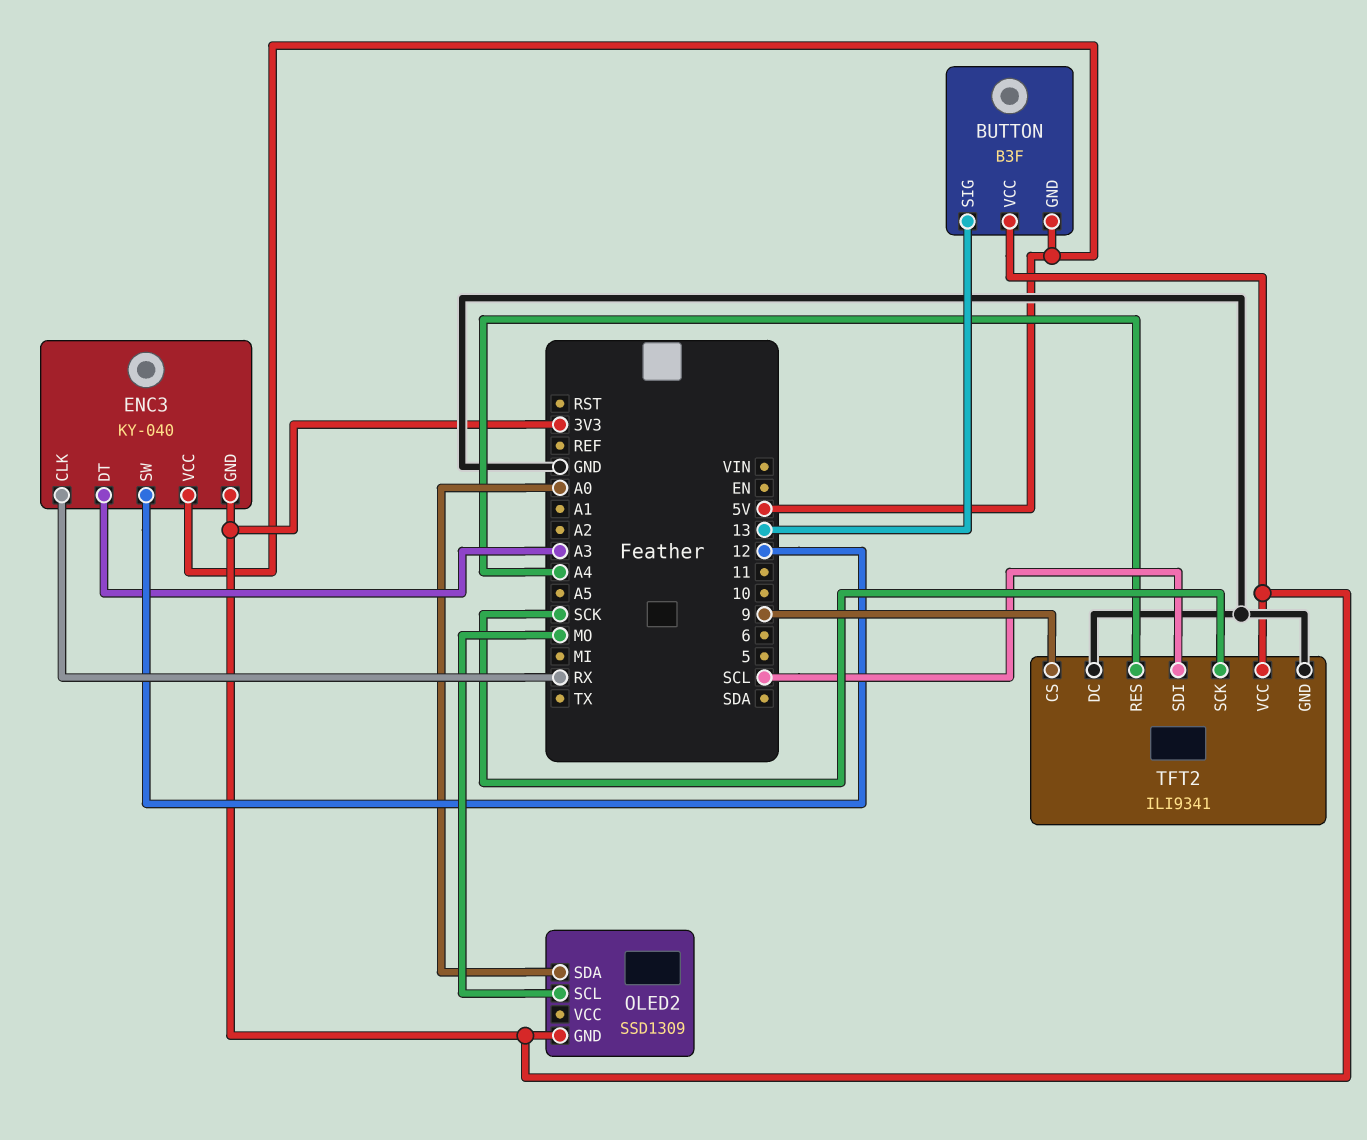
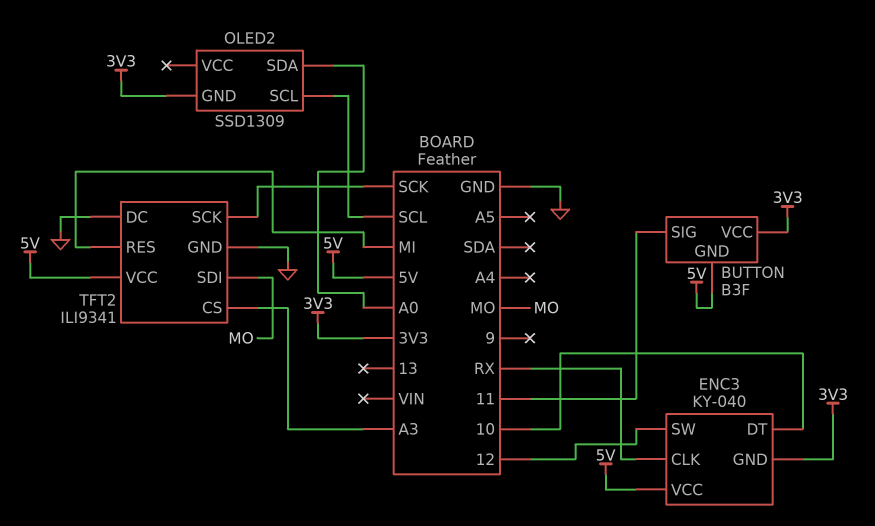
BUTTON pin SIG: 13 -> 11
ENC3 pin DT: A3 -> 10
OLED2 pin SCL: MO -> SCL
TFT2 pin CS: 9 -> A3
TFT2 pin RES: A4 -> MI
TFT2 pin SDI: SCL -> MO
TFT2 pin VCC: 3V3 -> 5V

